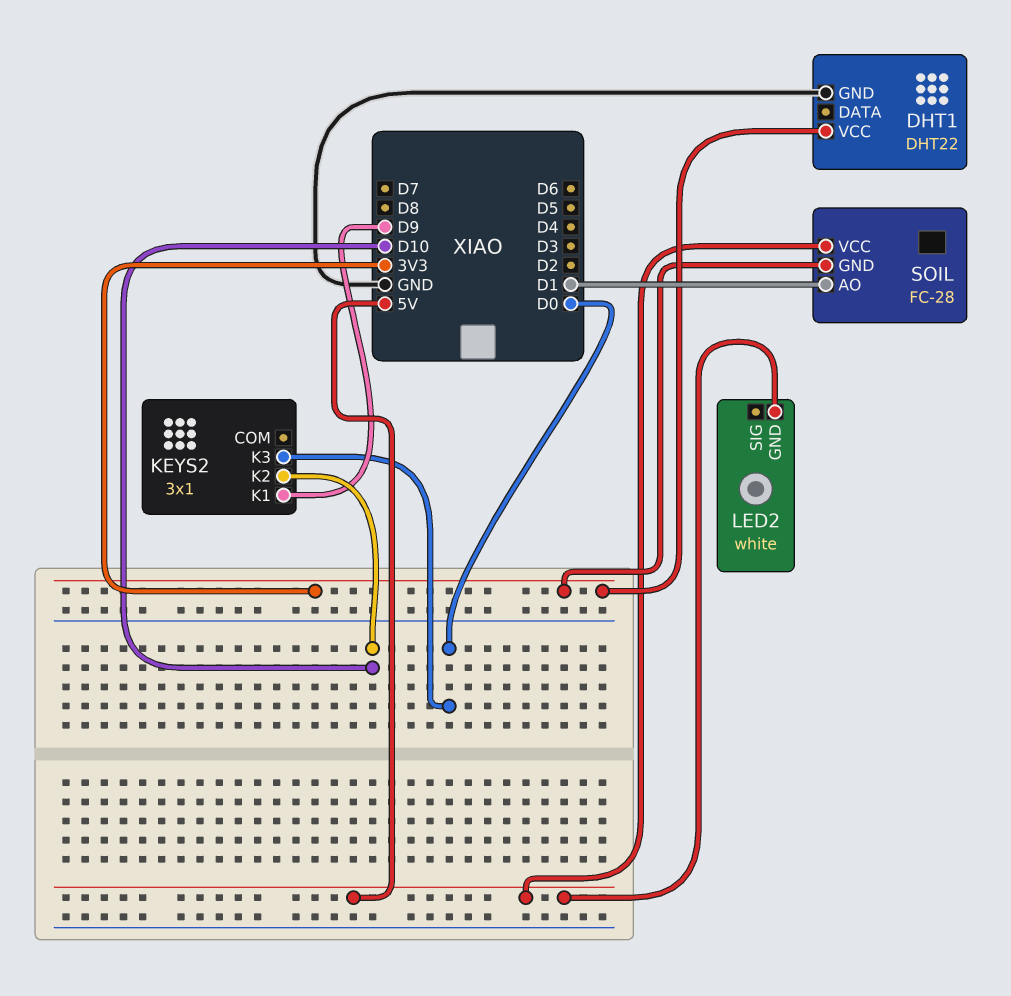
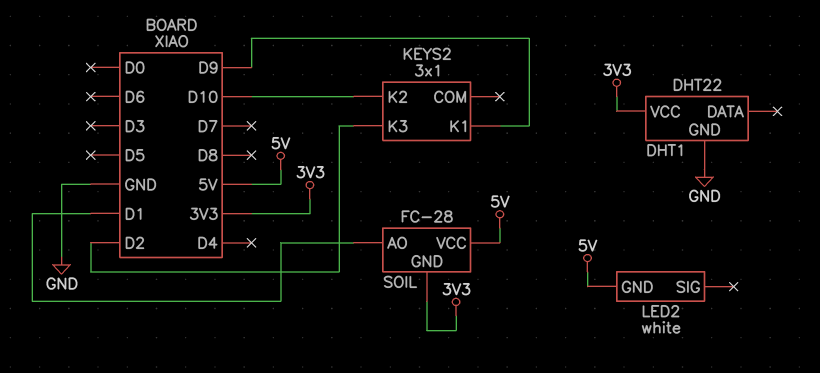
KEYS2 pin K3: D0 -> D2

